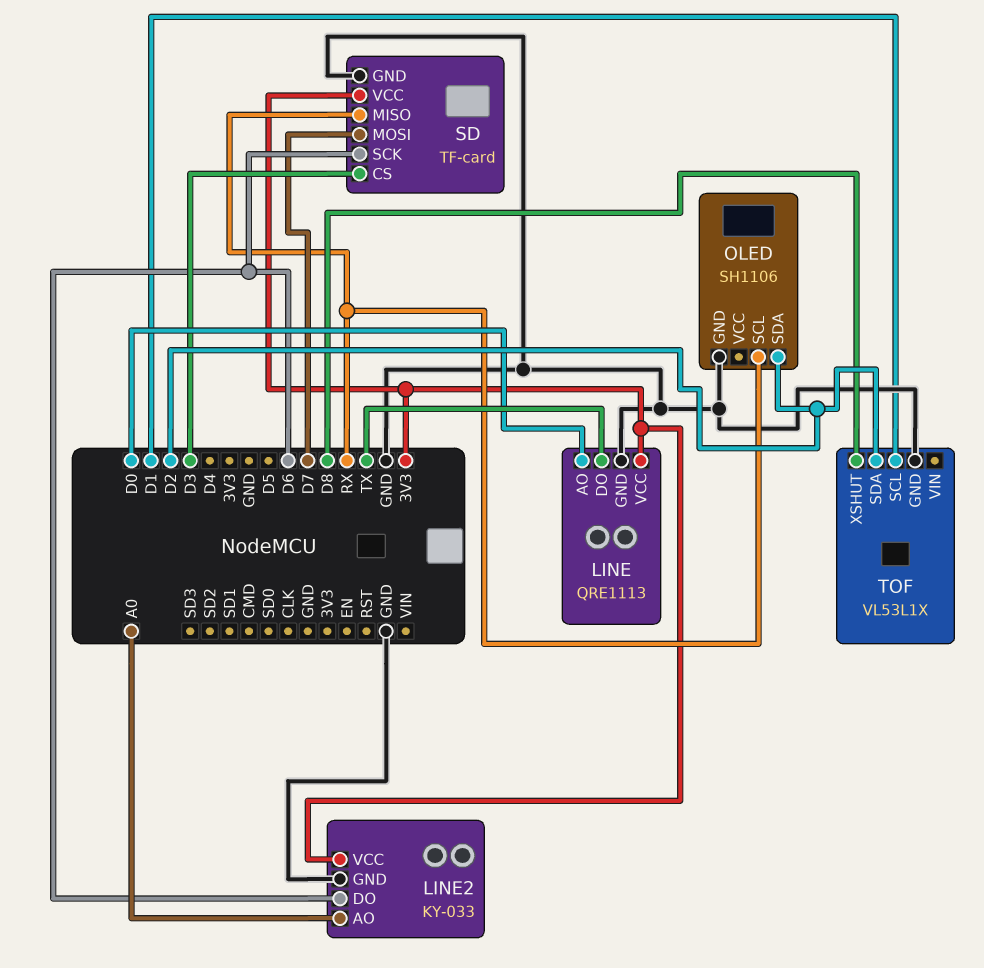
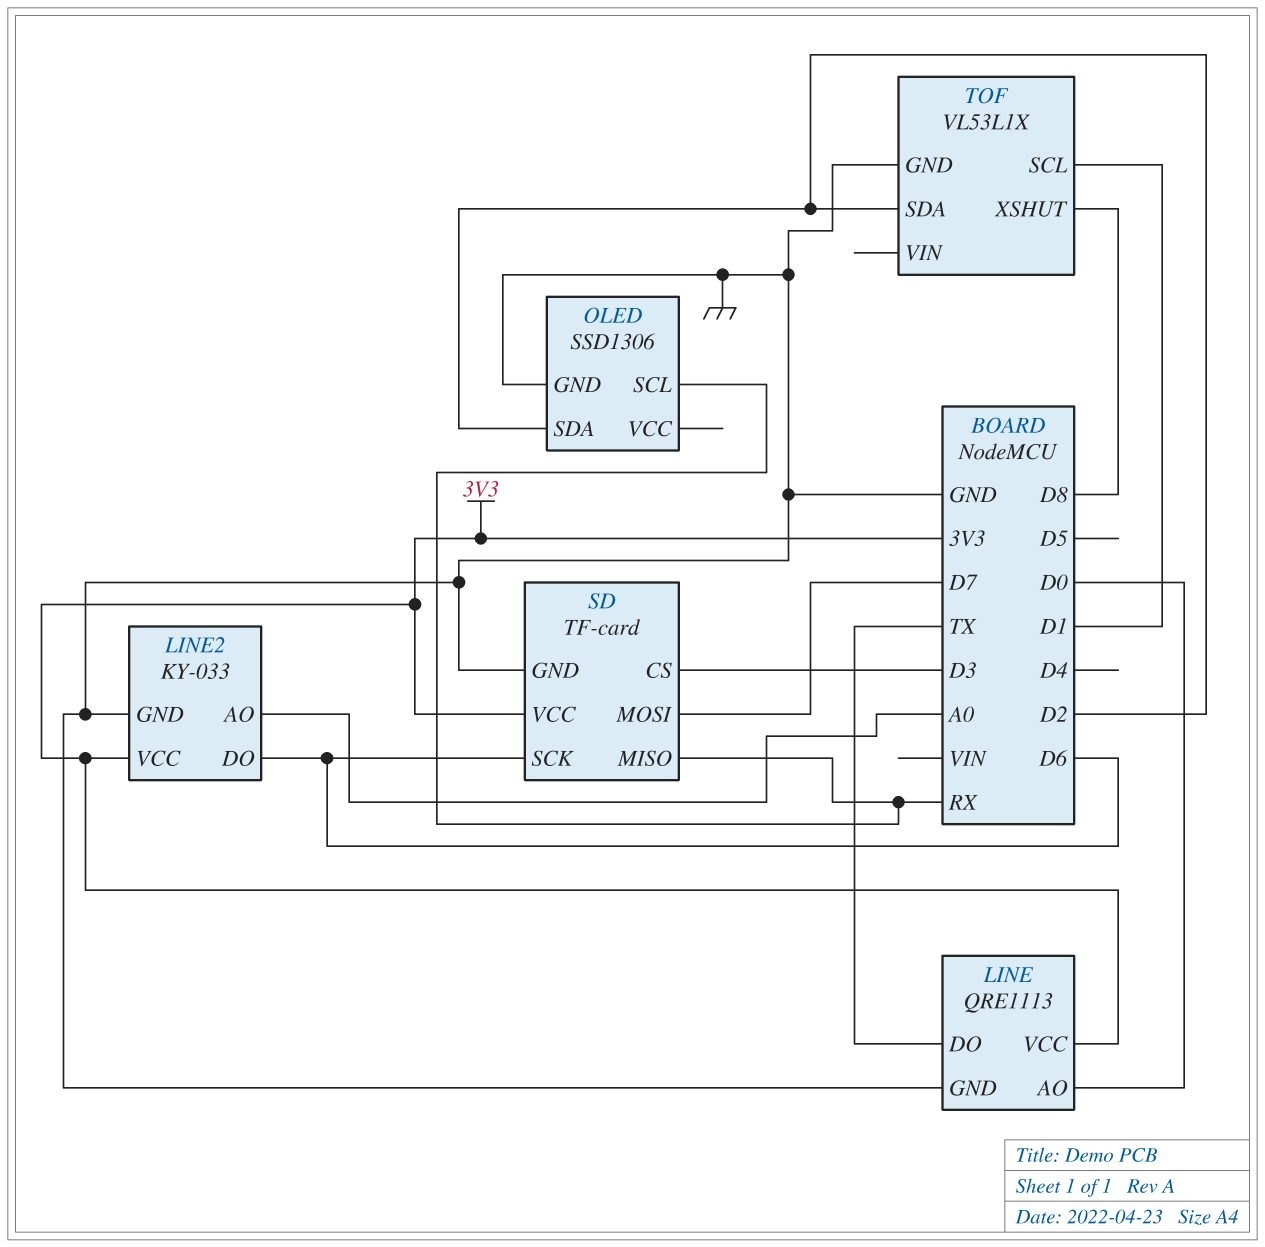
OLED: SH1106 -> SSD1306

